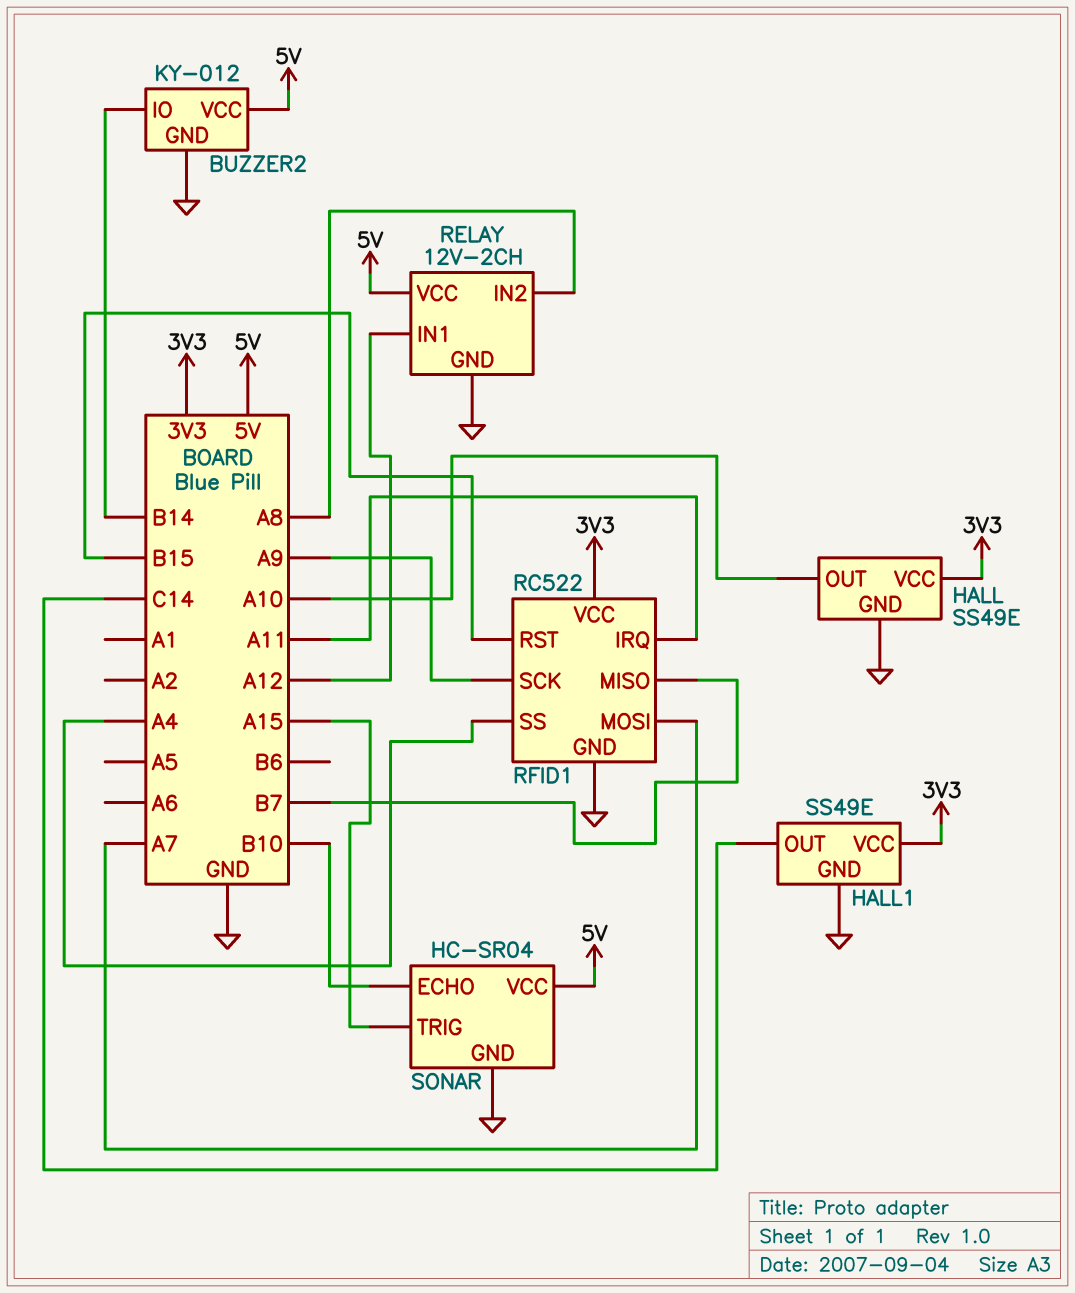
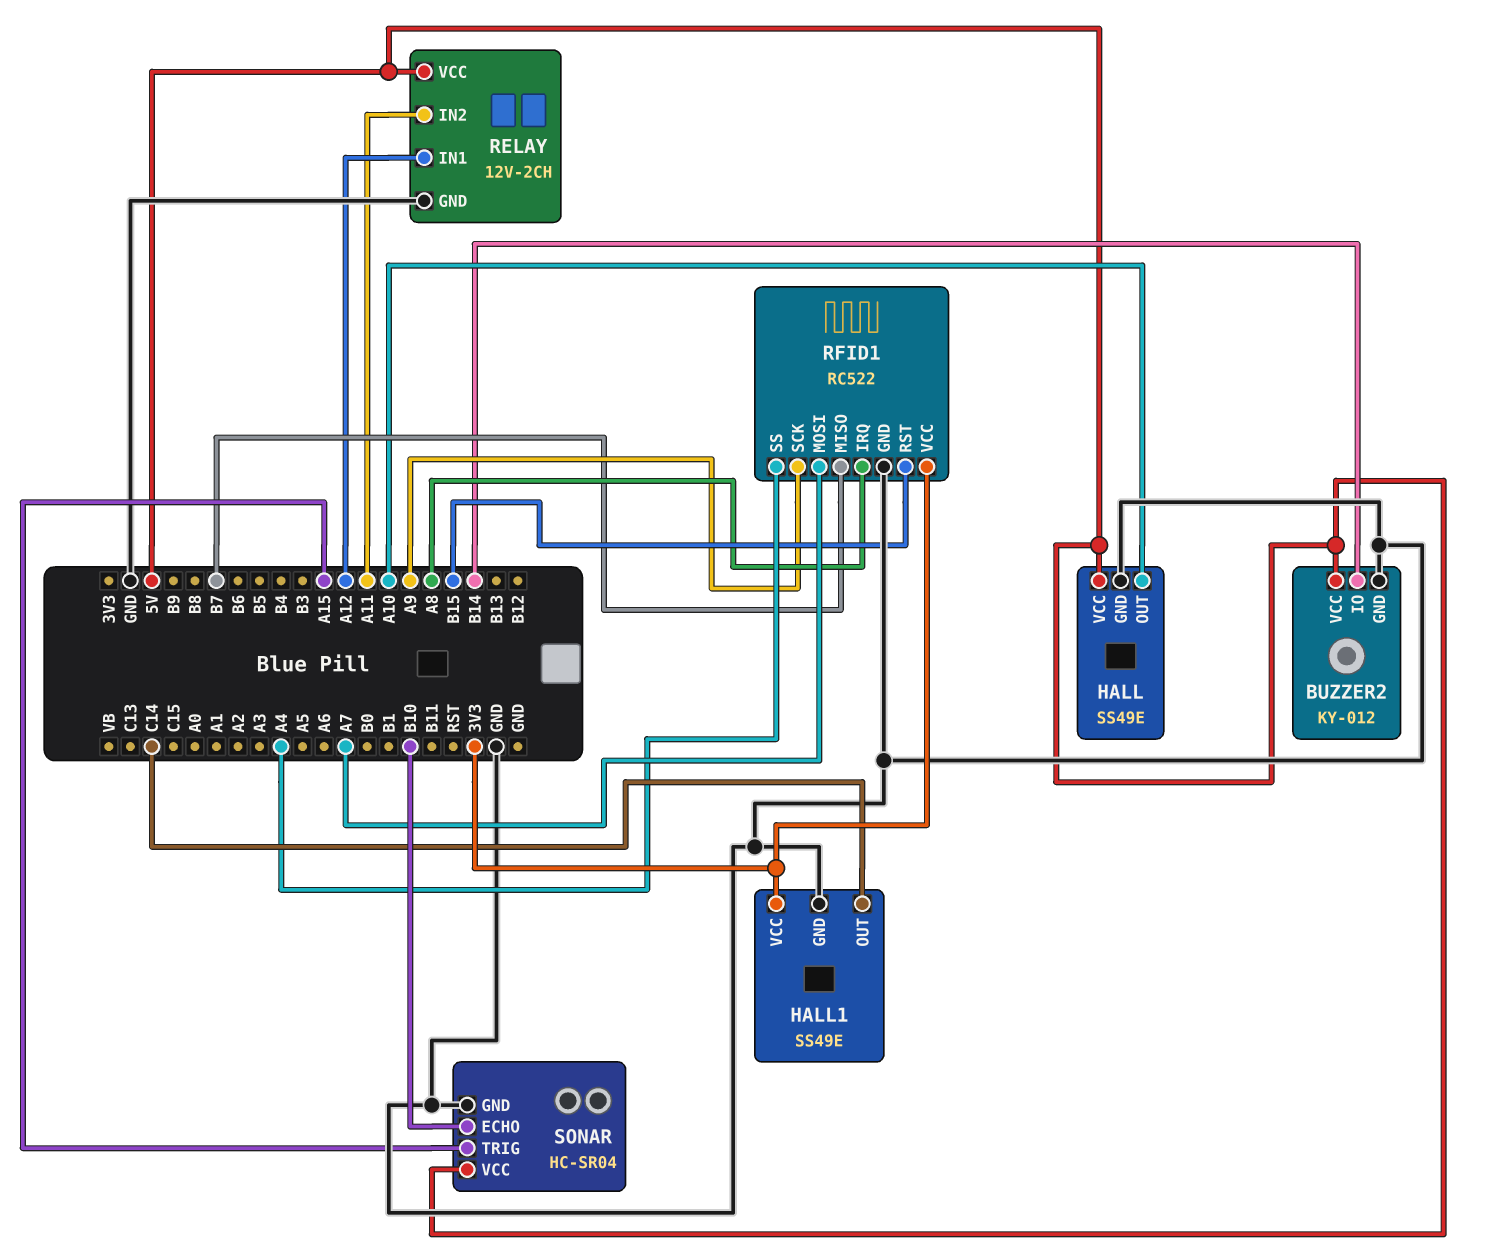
HALL pin VCC: 3V3 -> 5V
RELAY pin IN2: A8 -> A11
RFID1 pin IRQ: A11 -> A8

